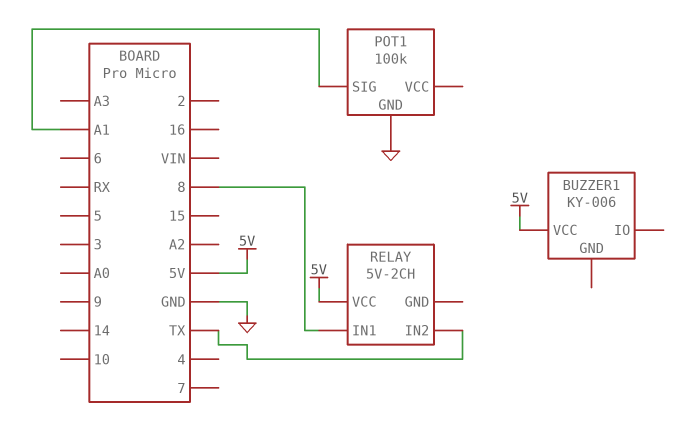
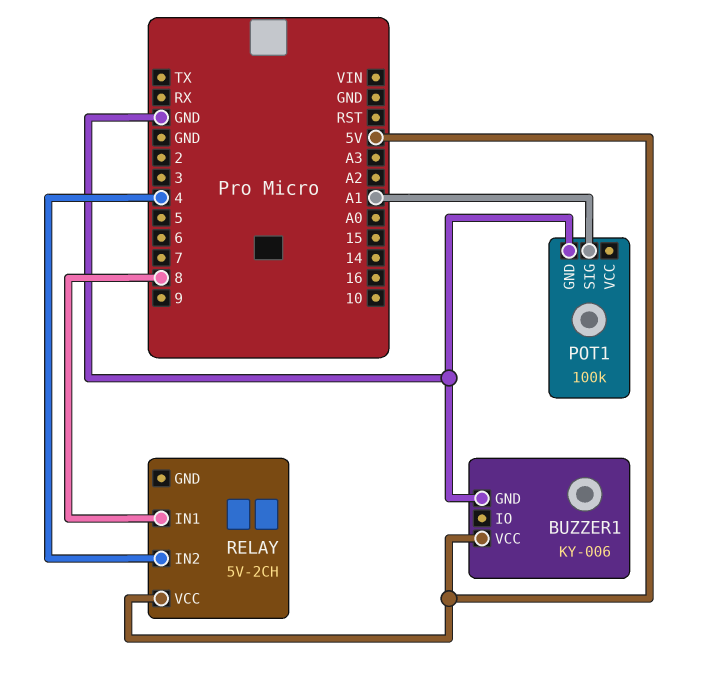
BUZZER1 pin GND: none -> GND
RELAY pin IN2: TX -> 4

